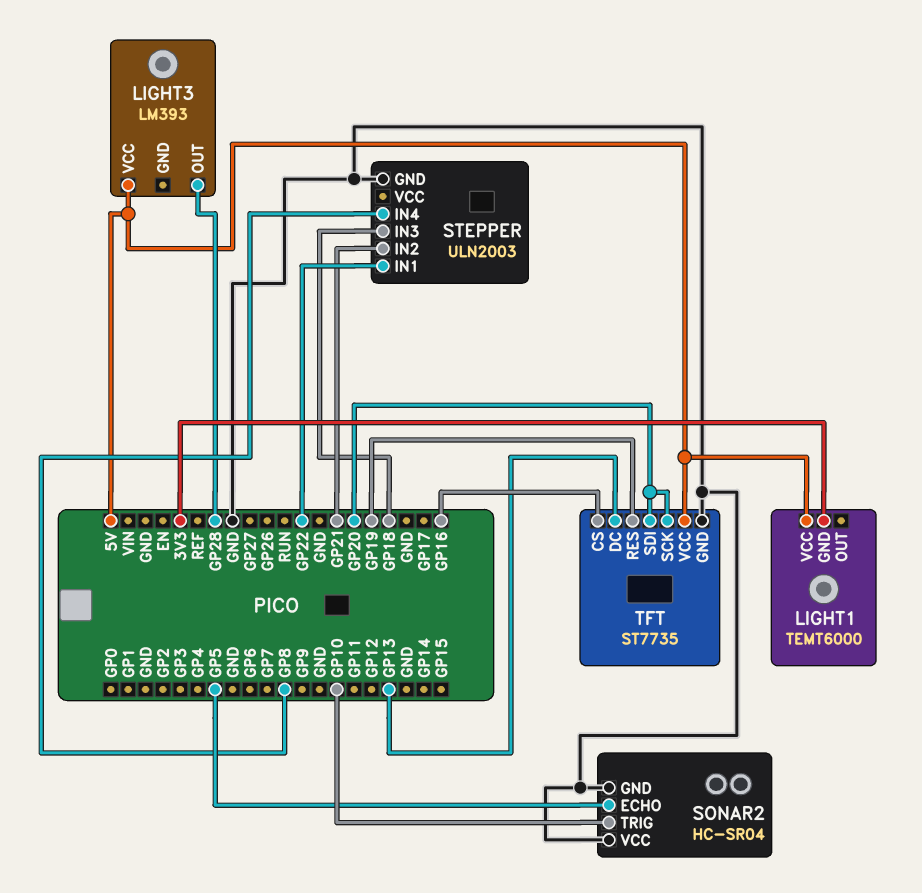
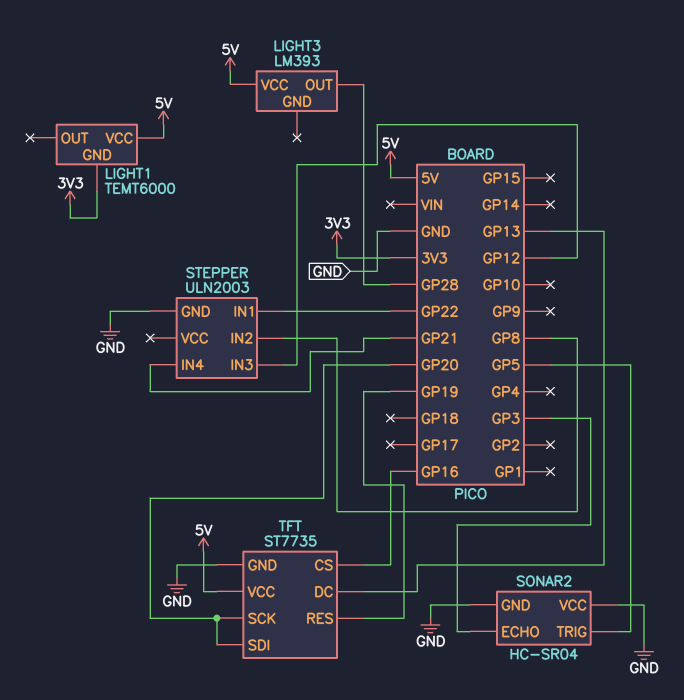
SONAR2 pin ECHO: GP5 -> GP3
SONAR2 pin TRIG: GP10 -> GP5
STEPPER pin IN2: GP21 -> GP8
STEPPER pin IN3: GP18 -> GP12
STEPPER pin IN4: GP8 -> GP21

